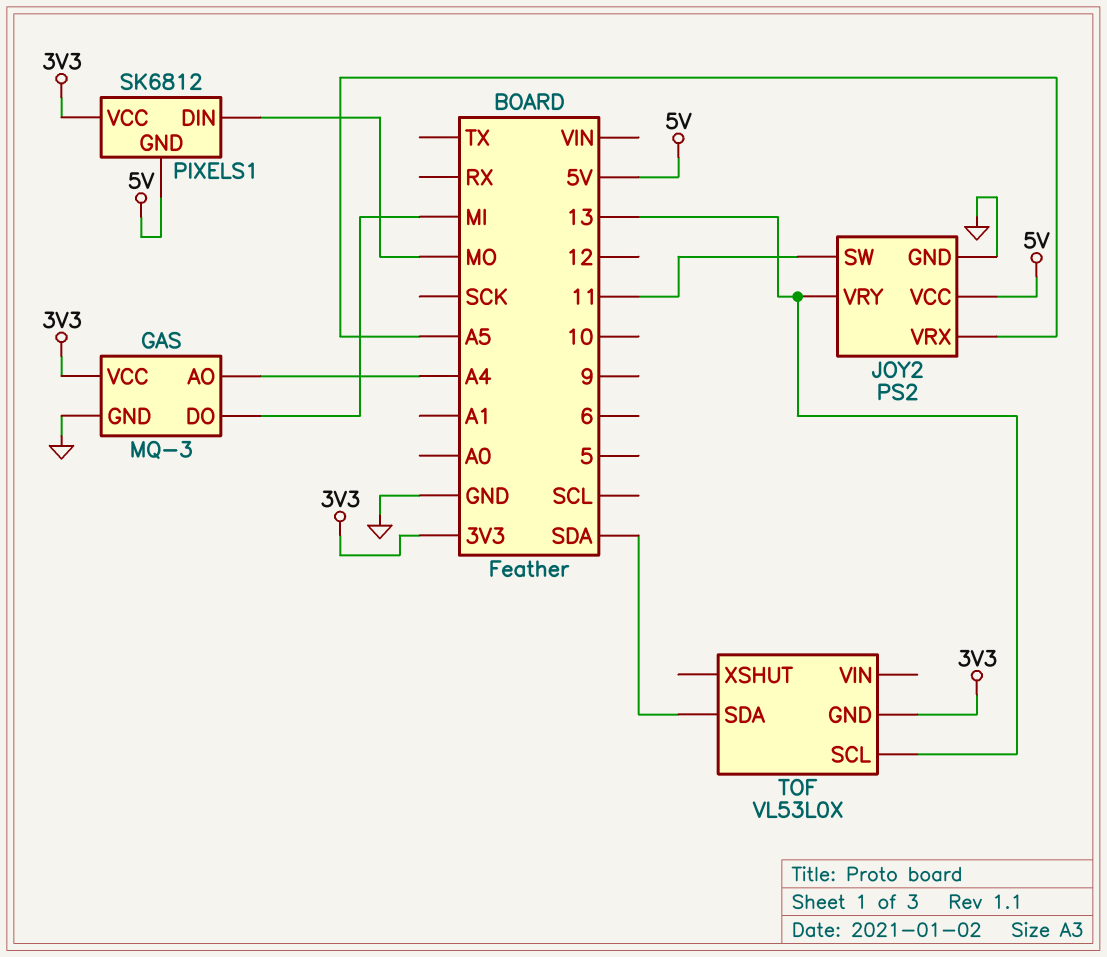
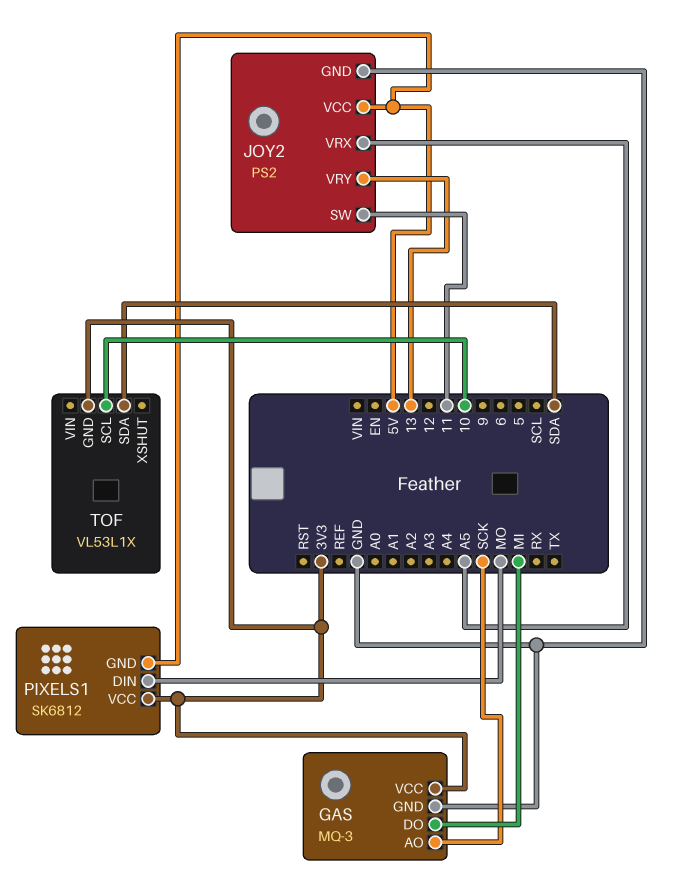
GAS pin AO: A4 -> SCK
TOF: VL53L0X -> VL53L1X
TOF pin SCL: 13 -> 10

